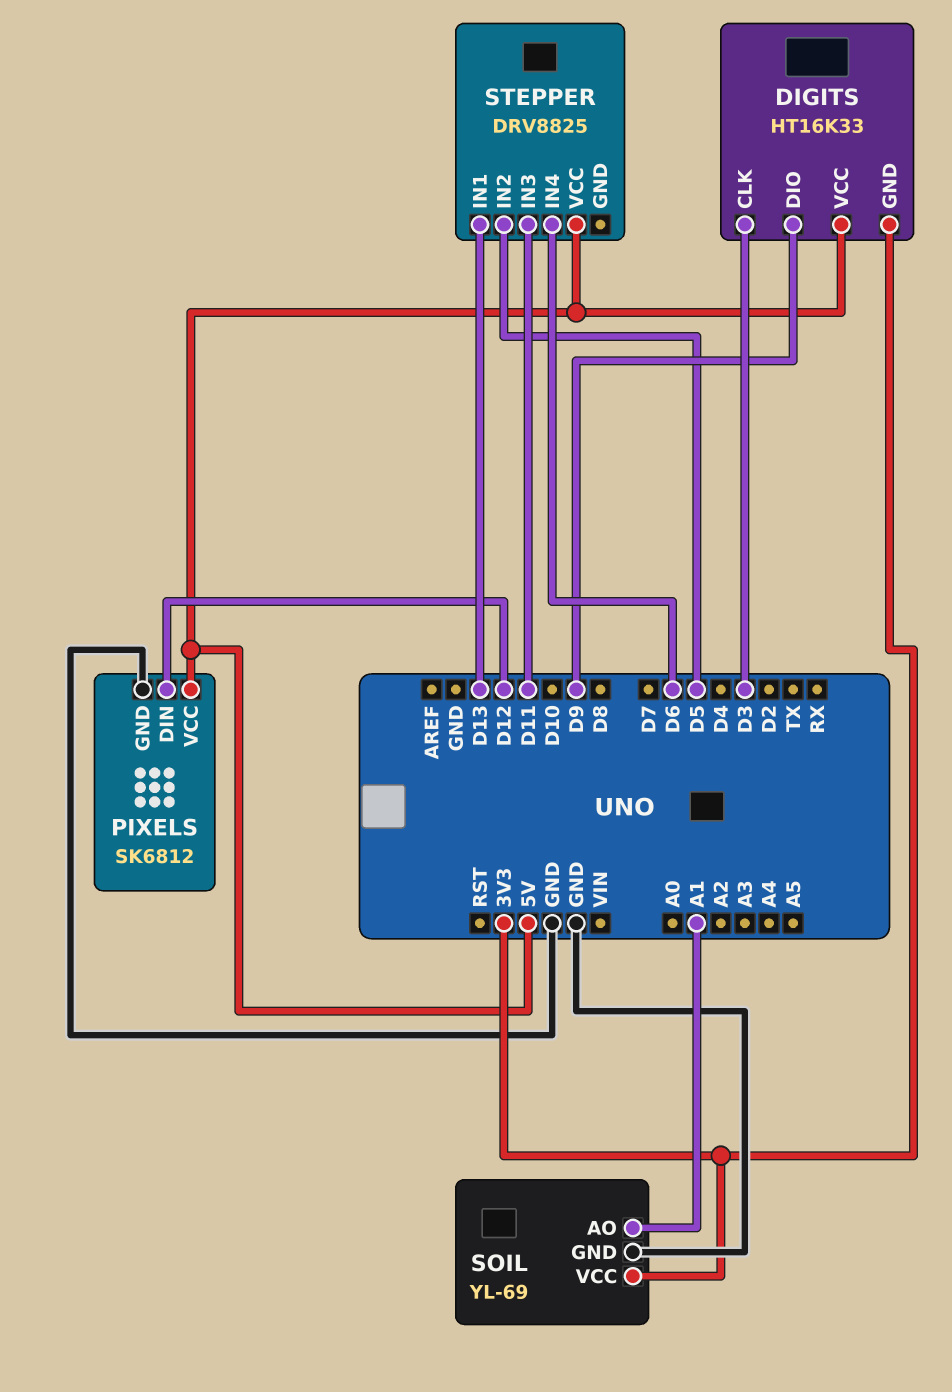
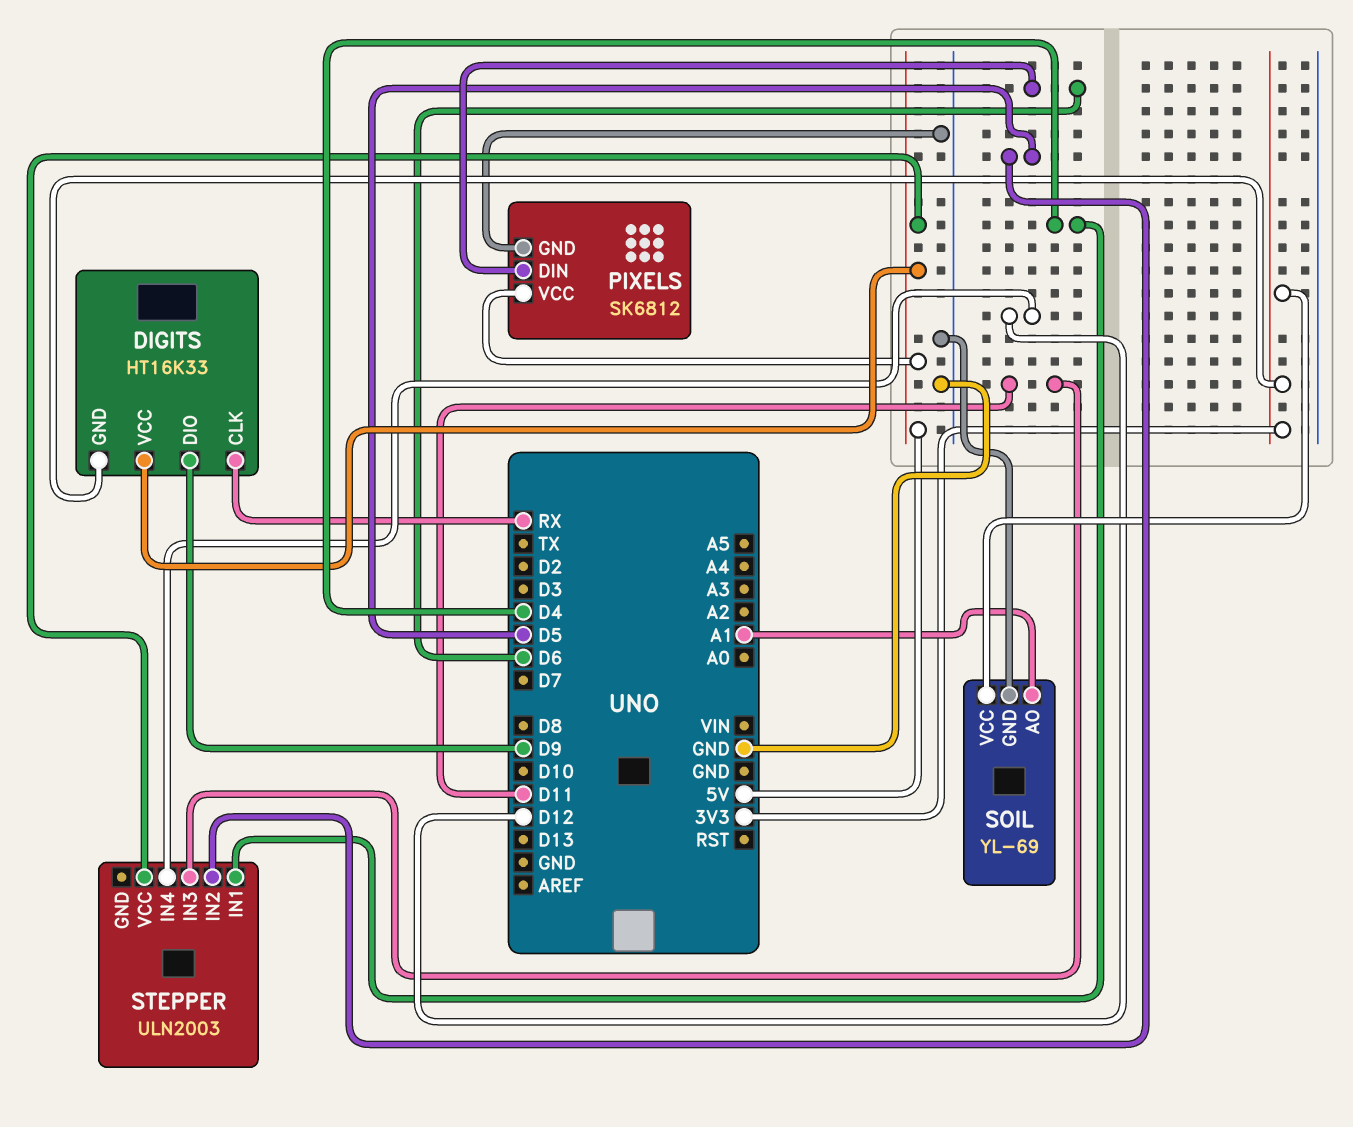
DIGITS pin CLK: D3 -> RX
PIXELS pin DIN: D12 -> D6
STEPPER: DRV8825 -> ULN2003
STEPPER pin IN1: D13 -> D4
STEPPER pin IN4: D6 -> D12

